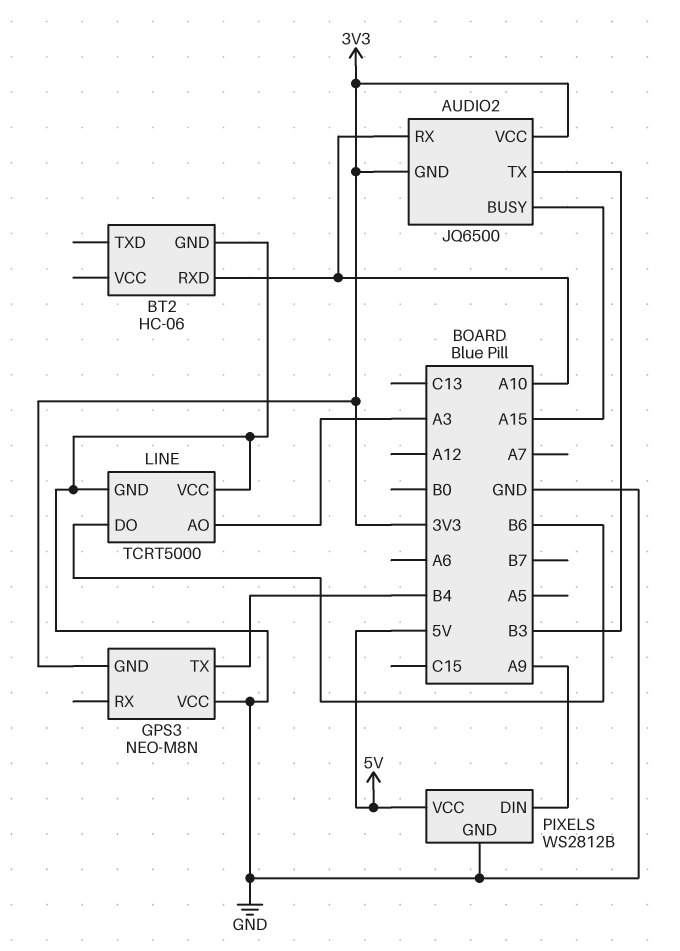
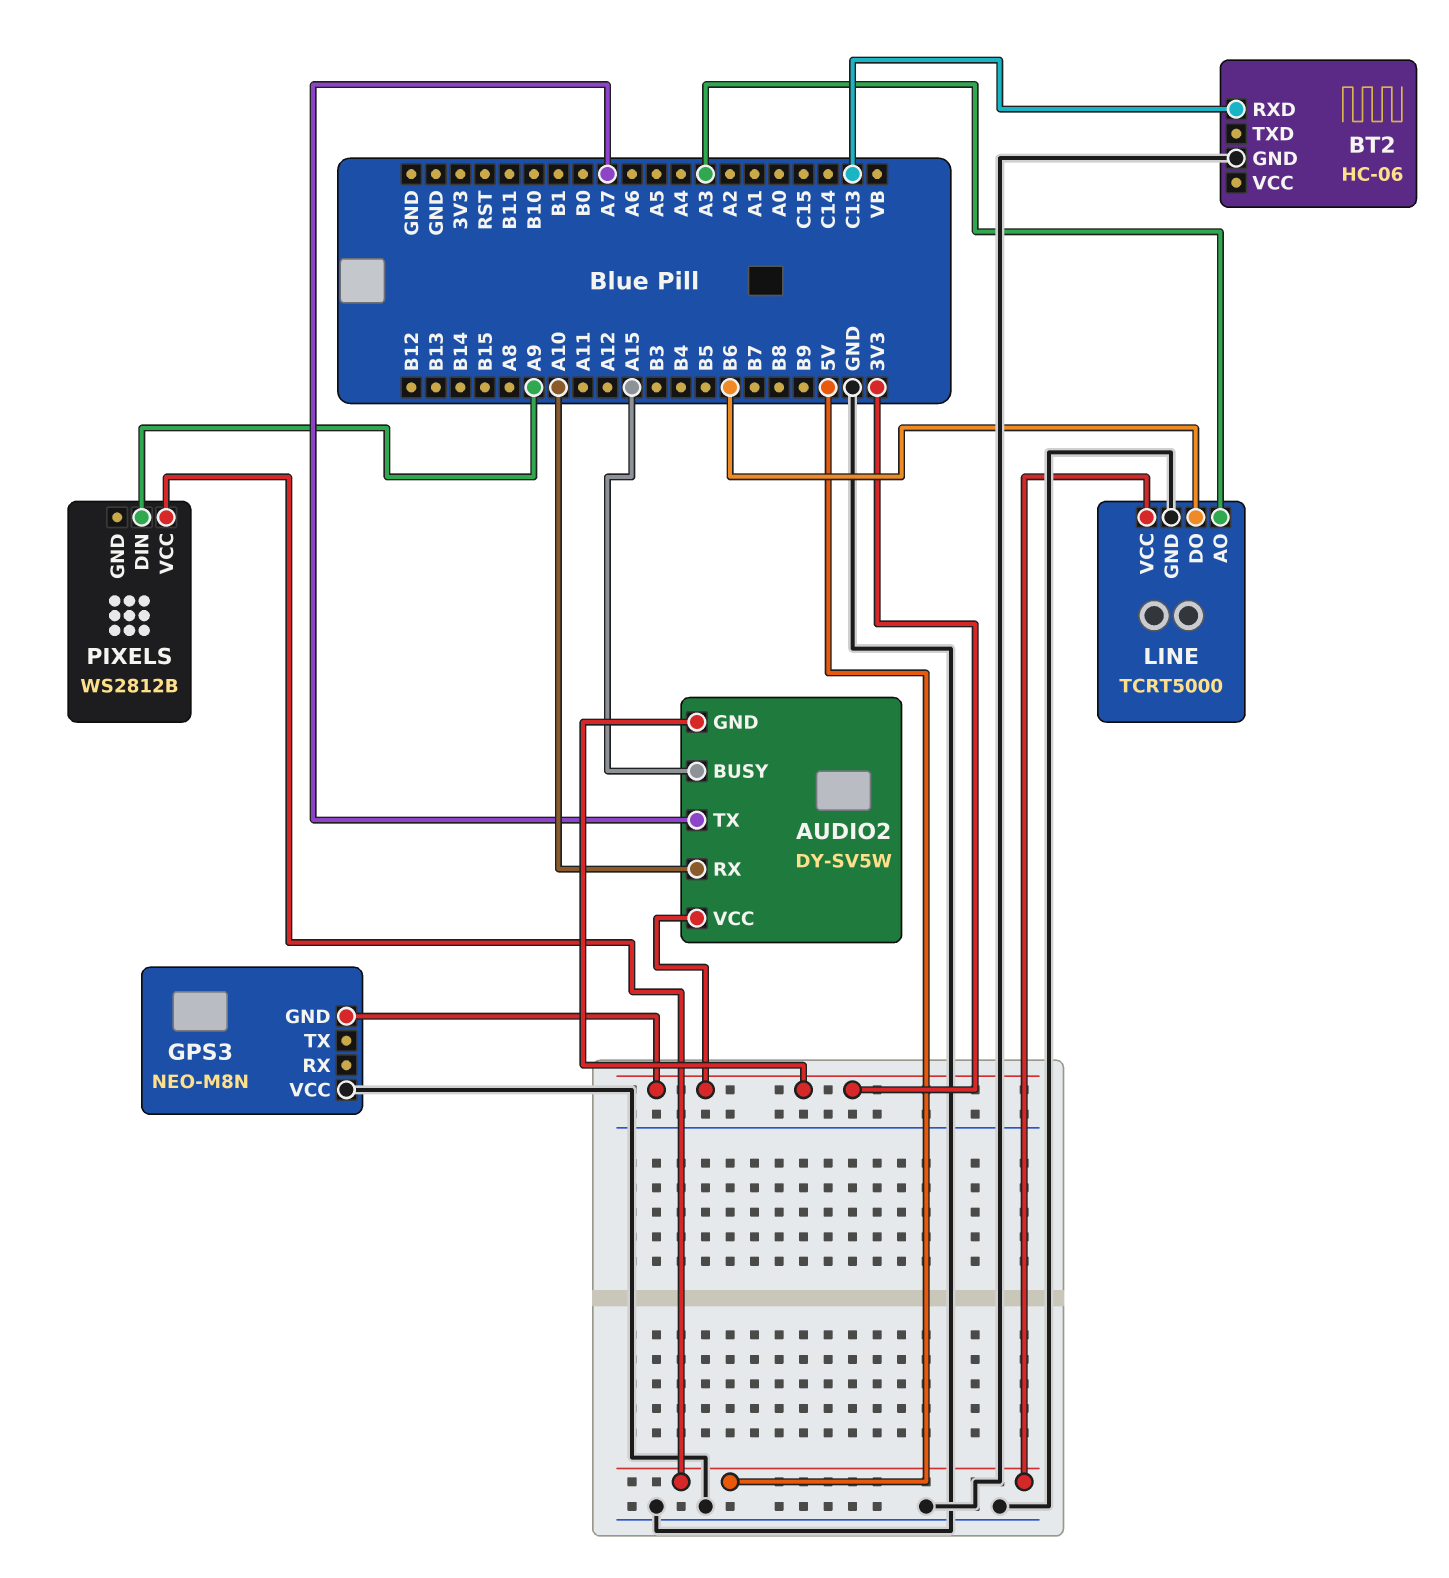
AUDIO2: JQ6500 -> DY-SV5W
AUDIO2 pin TX: B3 -> A7
BT2 pin RXD: A10 -> C13
GPS3 pin TX: B4 -> none
LINE pin VCC: GND -> 5V
PIXELS pin GND: GND -> none

